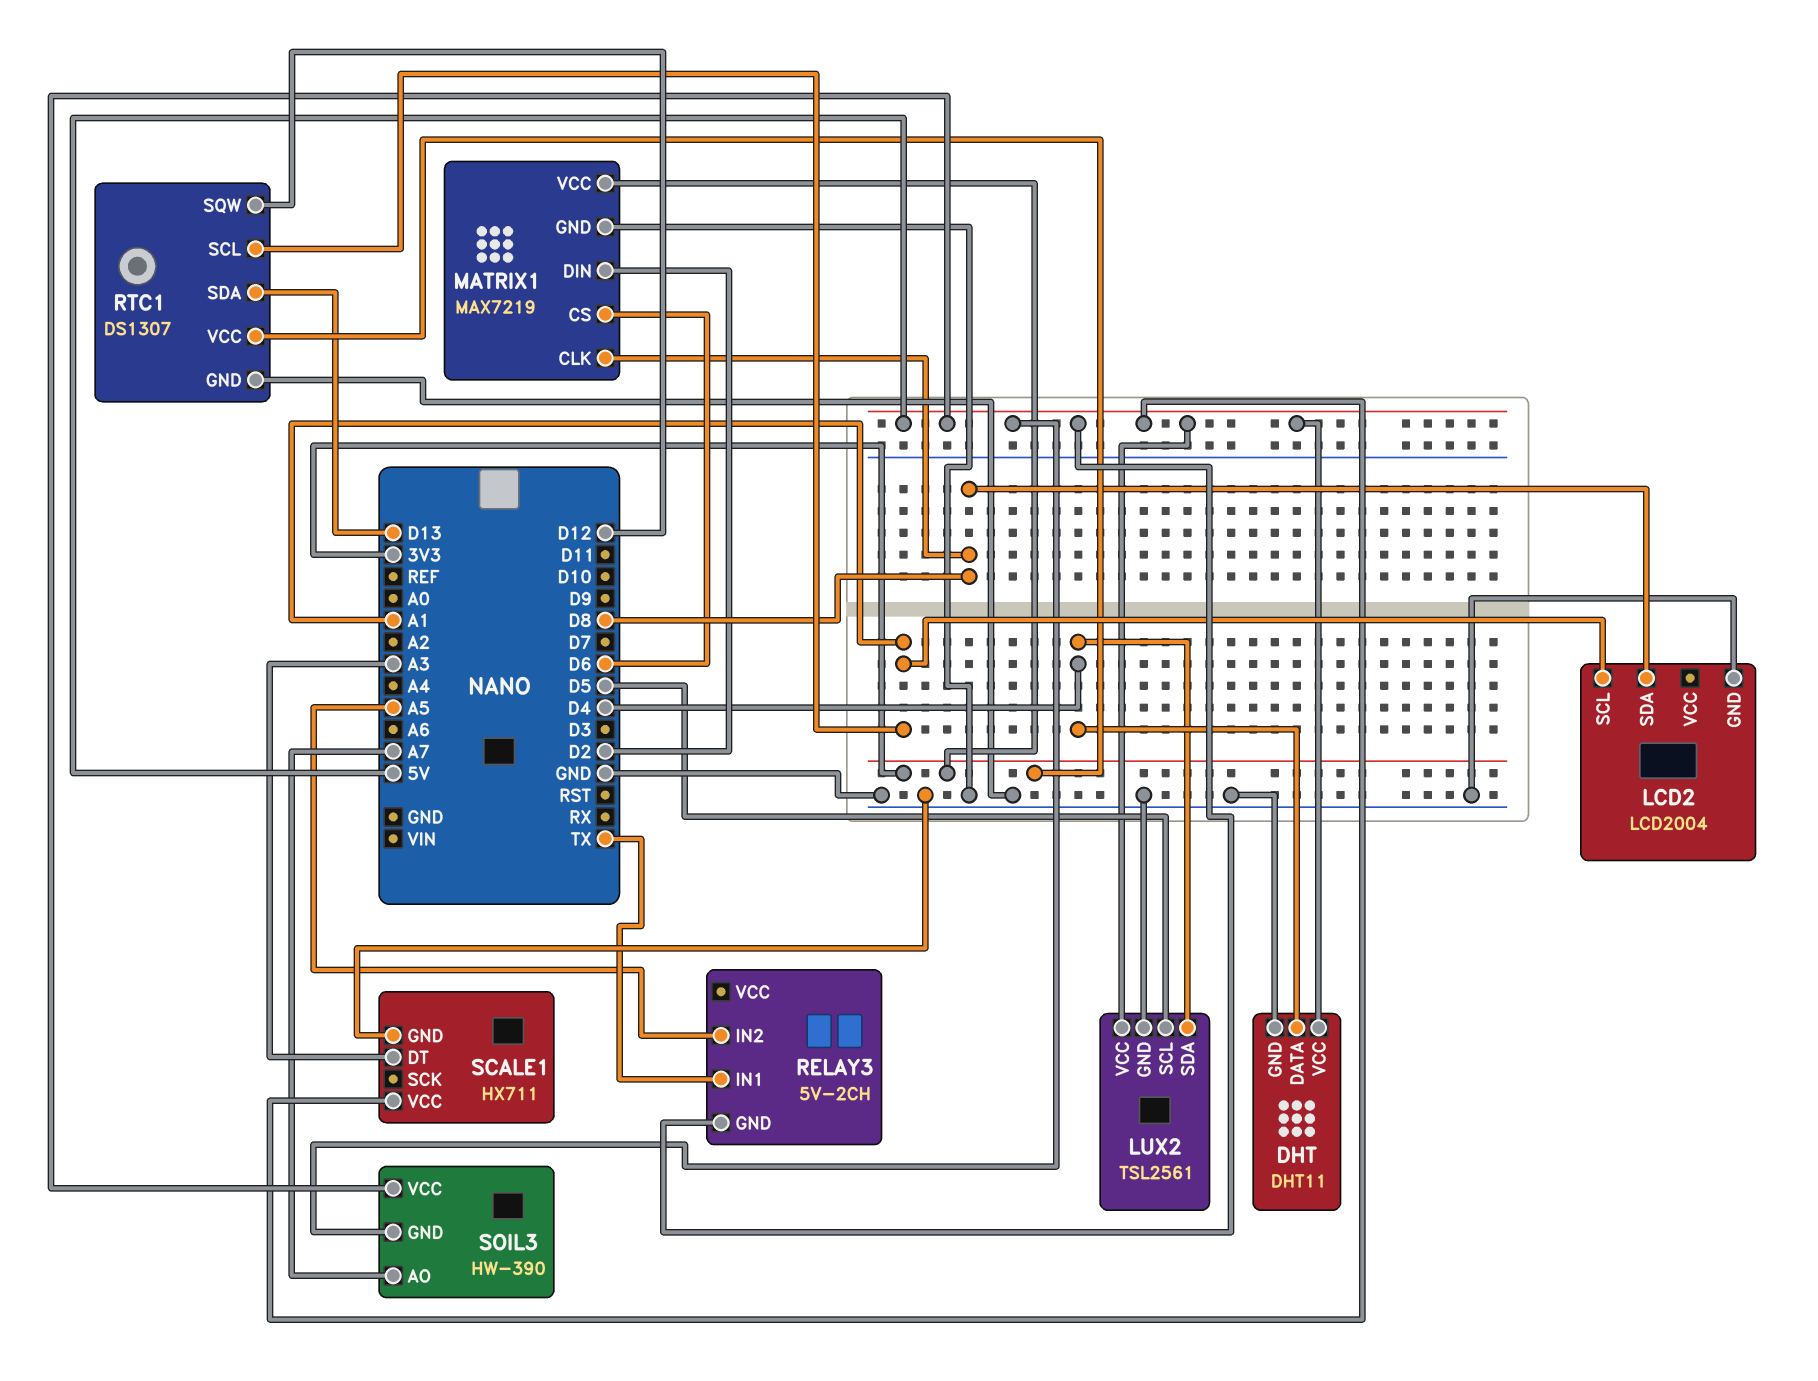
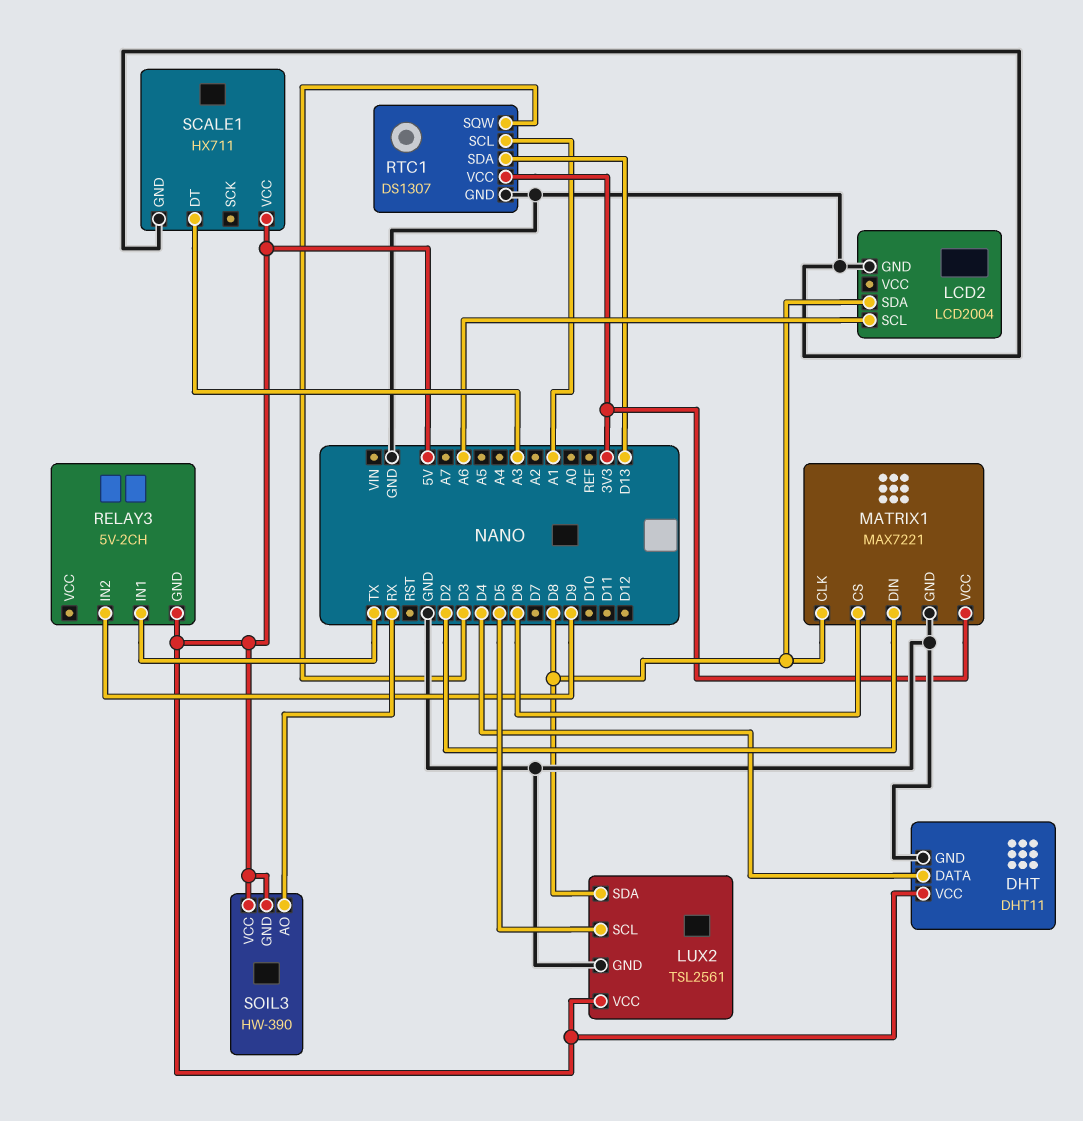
LCD2 pin SCL: A1 -> A6
LUX2 pin SDA: D4 -> D8
MATRIX1: MAX7219 -> MAX7221
RELAY3 pin IN2: A5 -> D9
RTC1 pin SQW: D12 -> D3
SOIL3 pin AO: A7 -> RX

